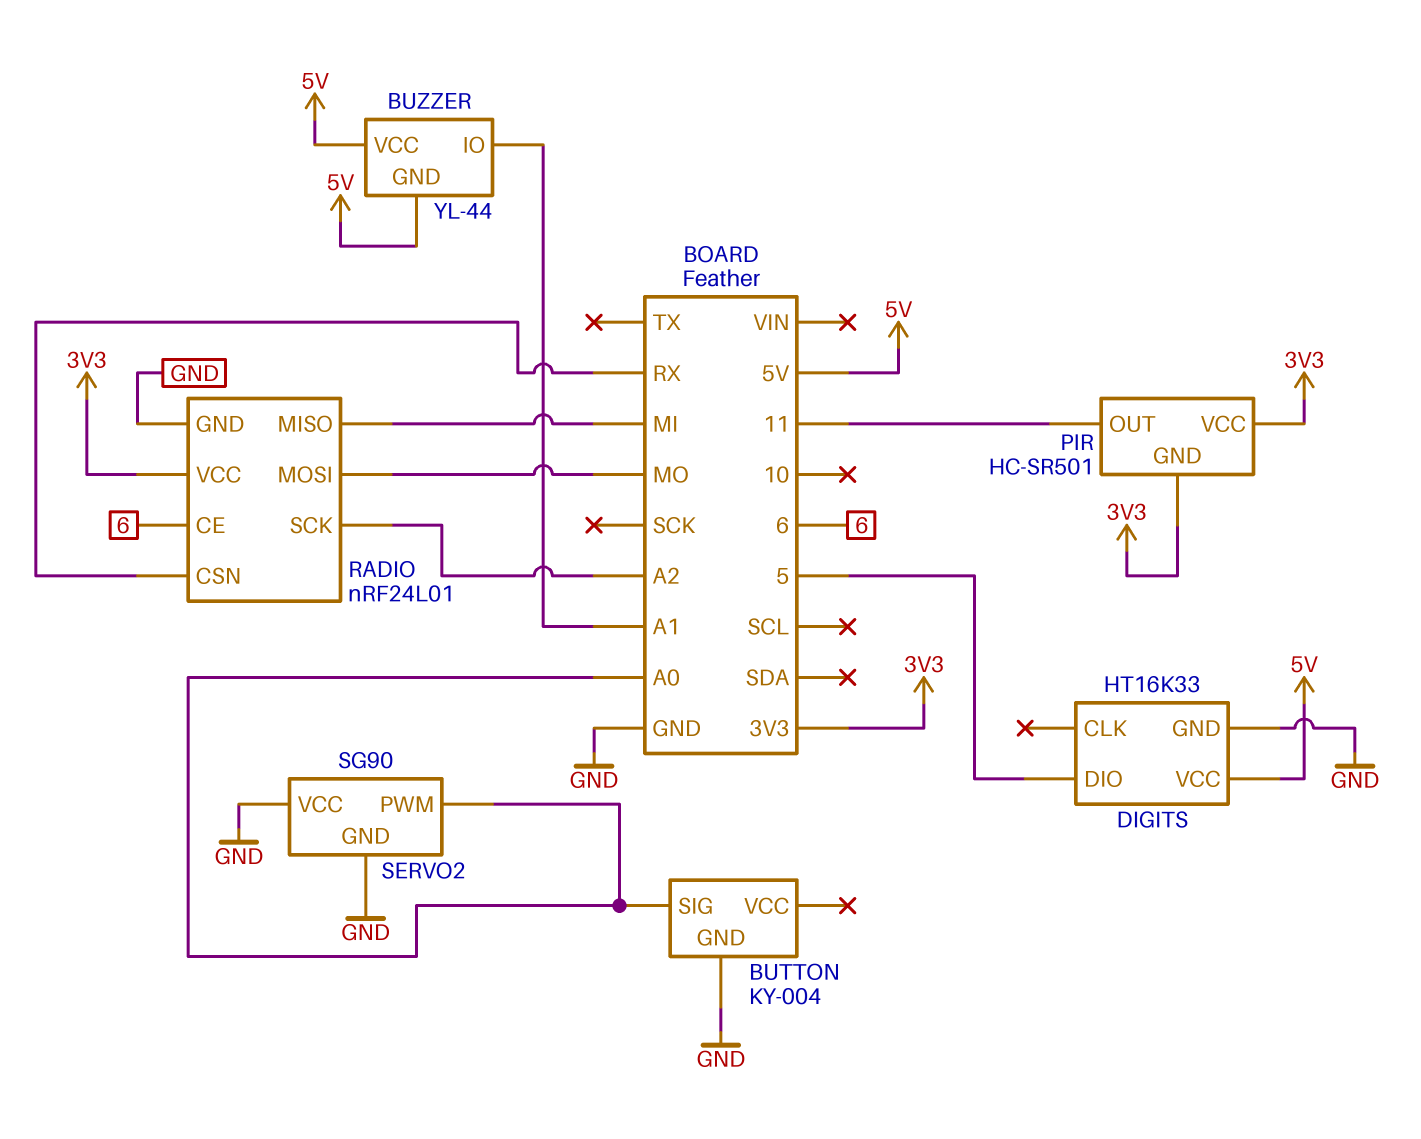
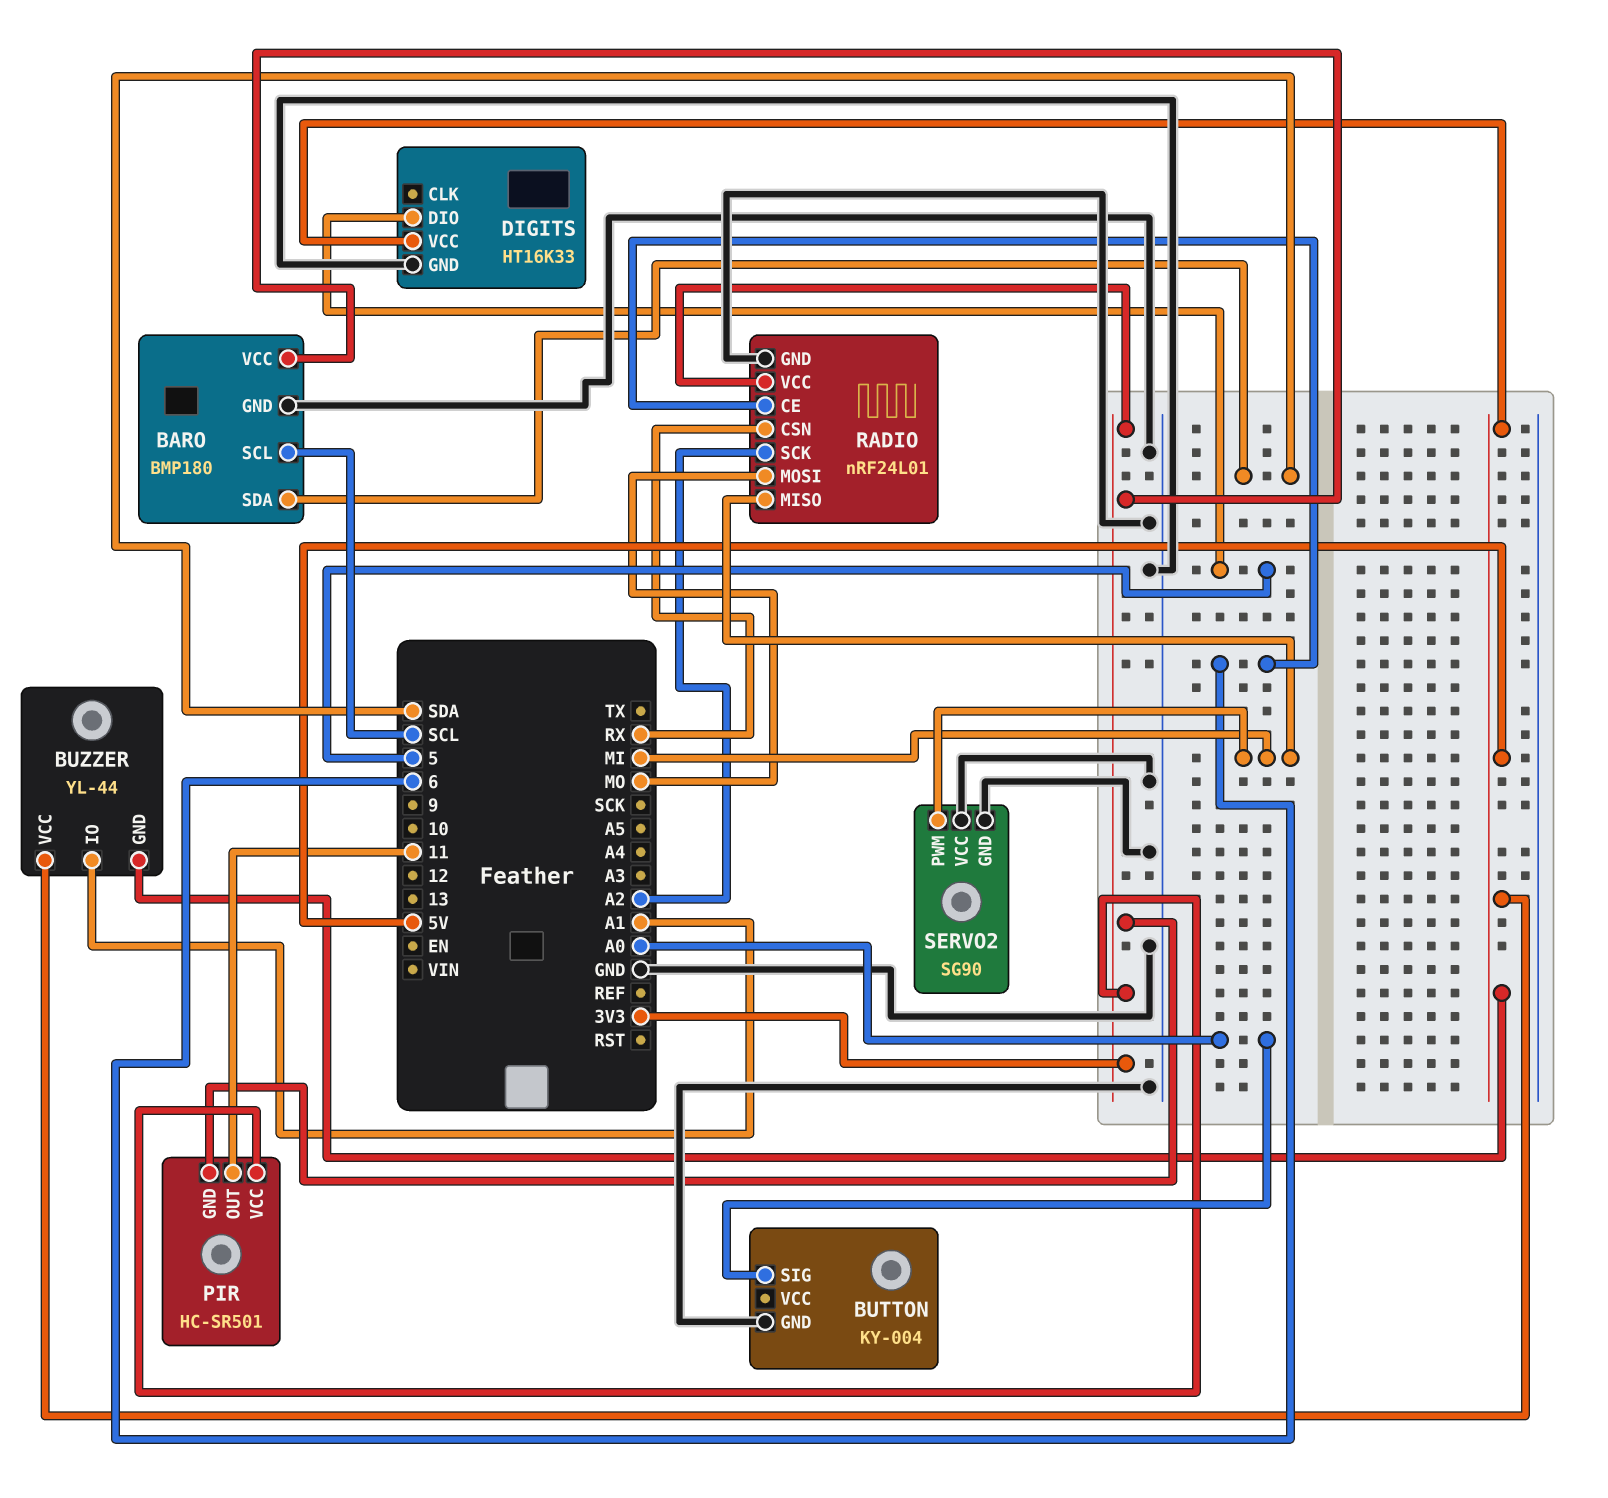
BARO: none -> BMP180
BARO pin GND: none -> GND
BARO pin SCL: none -> SCL
BARO pin SDA: none -> SDA
BARO pin VCC: none -> 3V3
SERVO2 pin PWM: A0 -> MI

